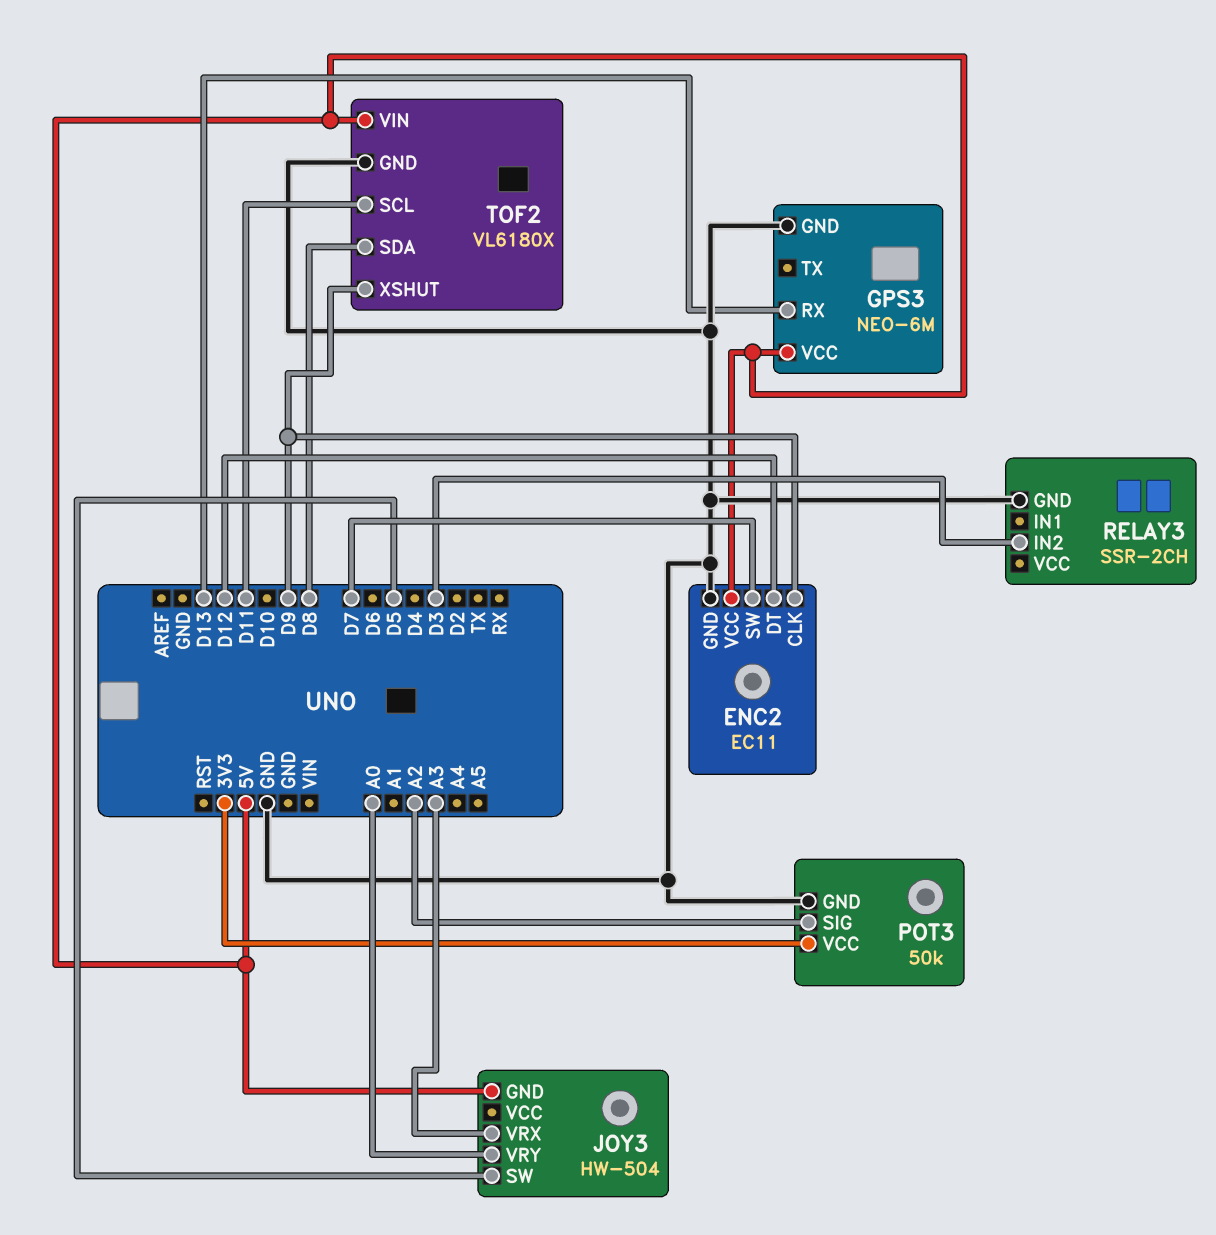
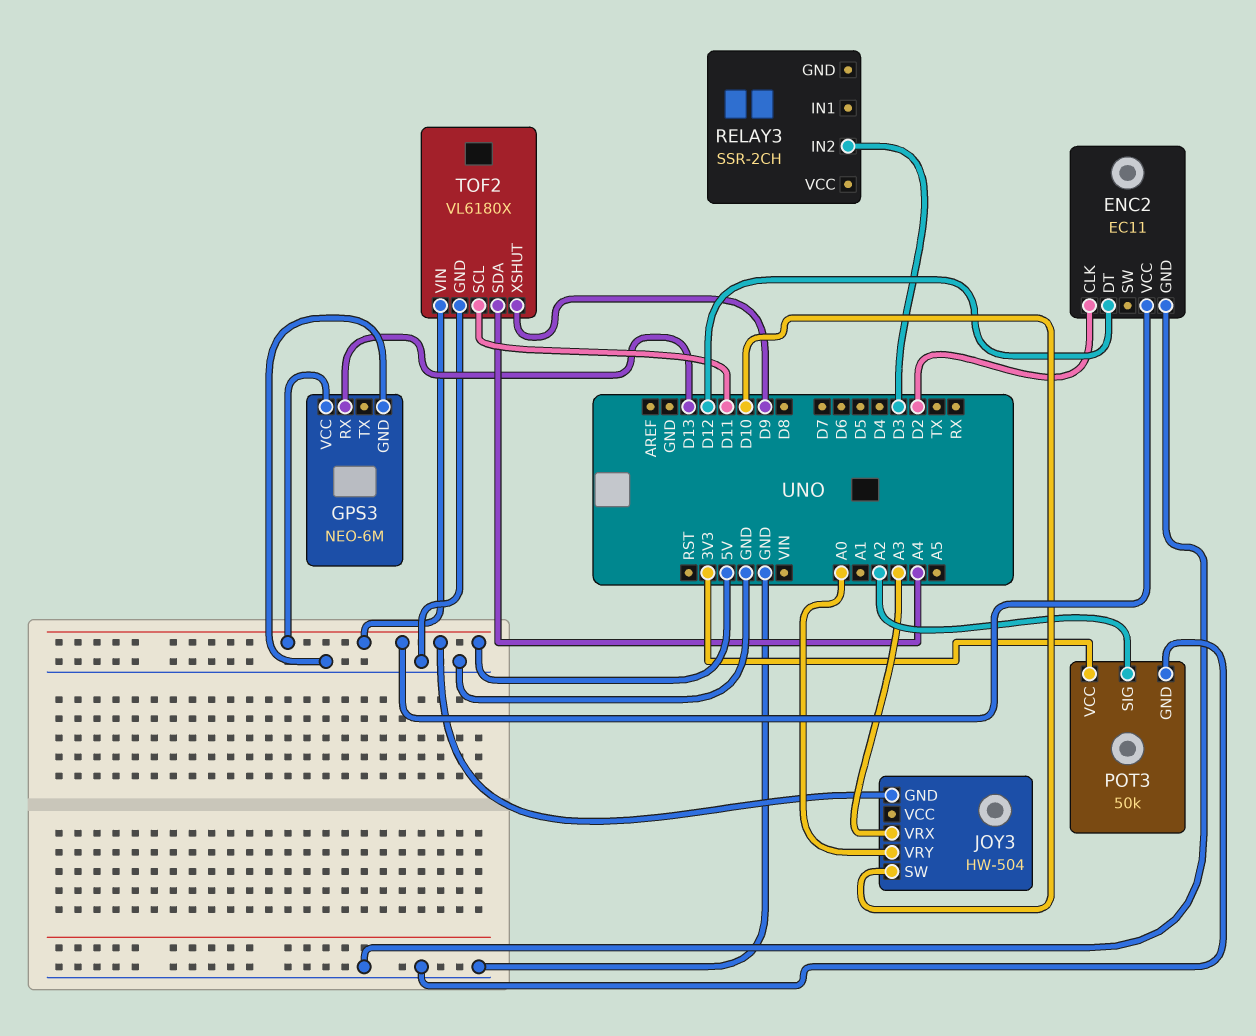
ENC2 pin CLK: D9 -> D2
ENC2 pin SW: D7 -> none
JOY3 pin SW: D5 -> D10
RELAY3 pin GND: GND -> none
TOF2 pin SDA: D8 -> A4

